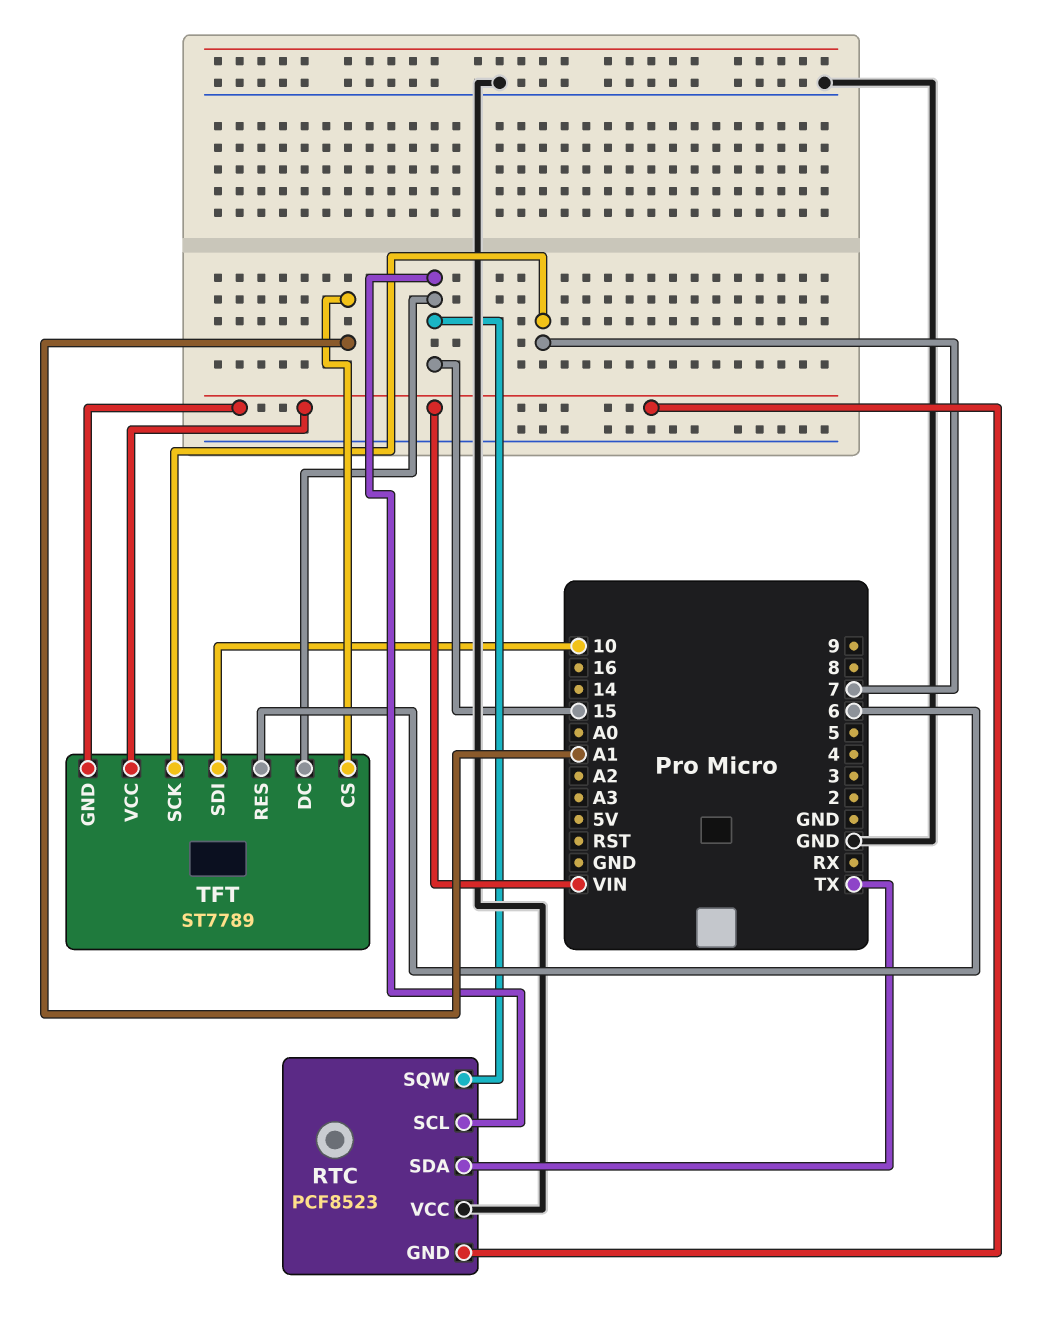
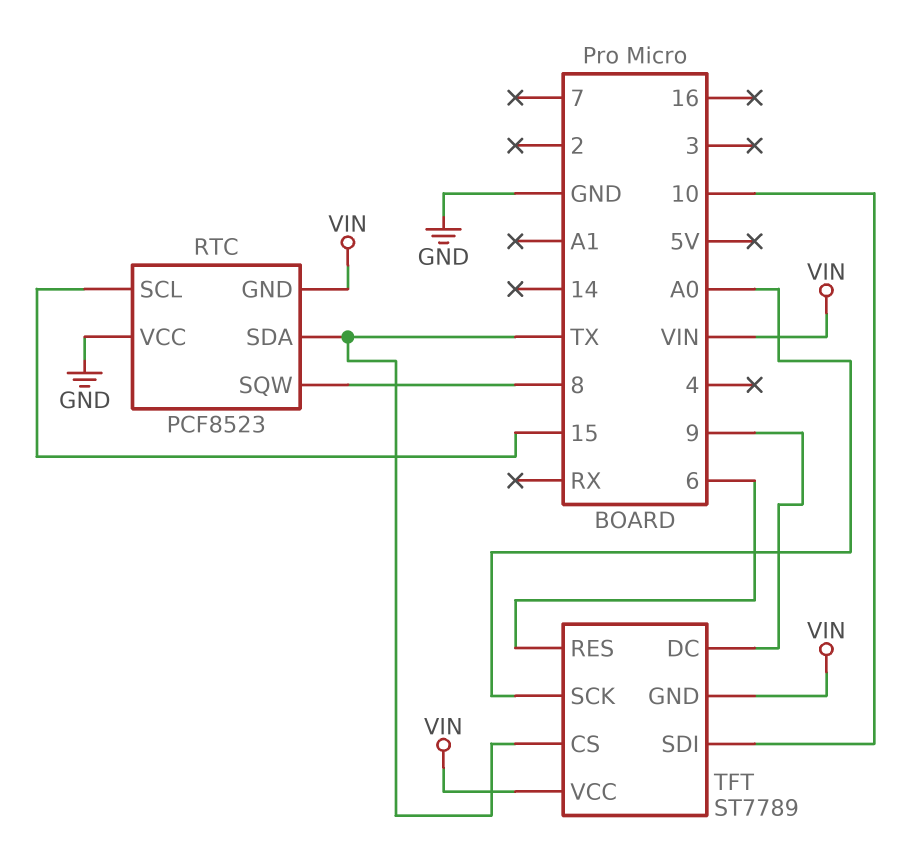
RTC pin SQW: 15 -> 8
TFT pin CS: A1 -> TX
TFT pin DC: 15 -> 9
TFT pin SCK: 7 -> A0

